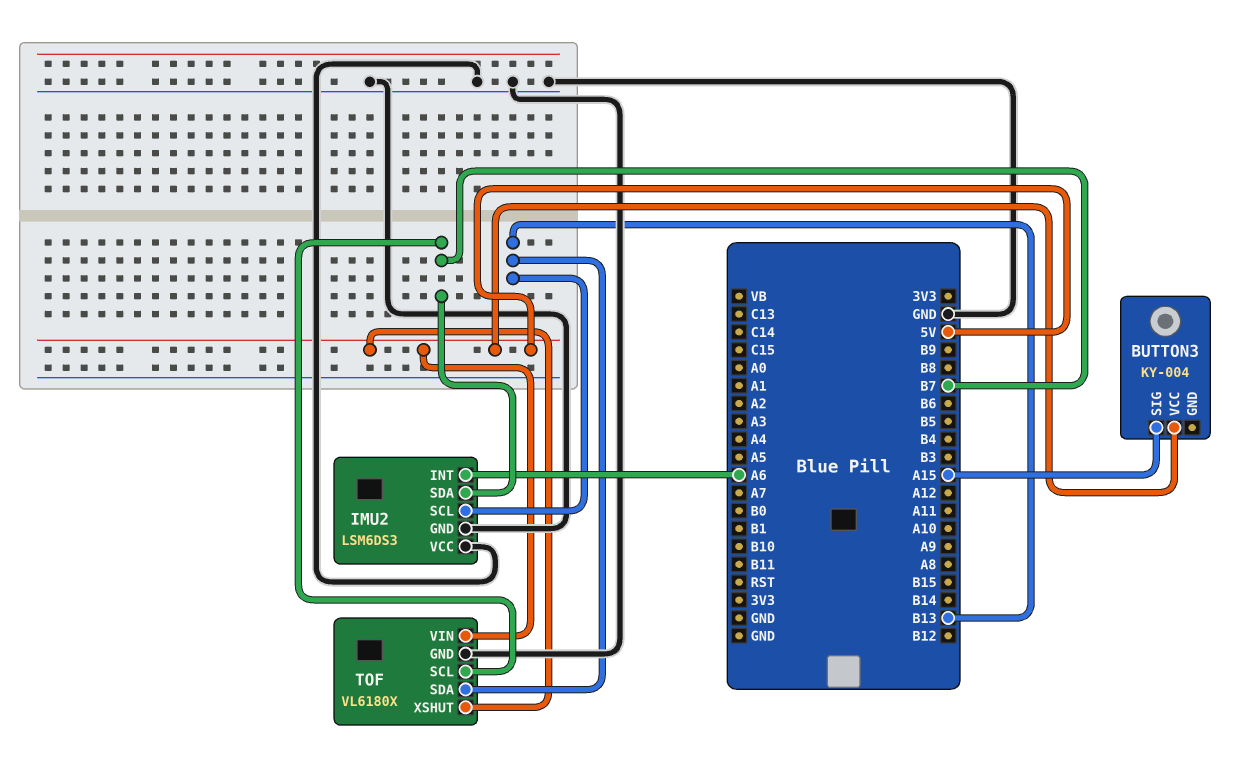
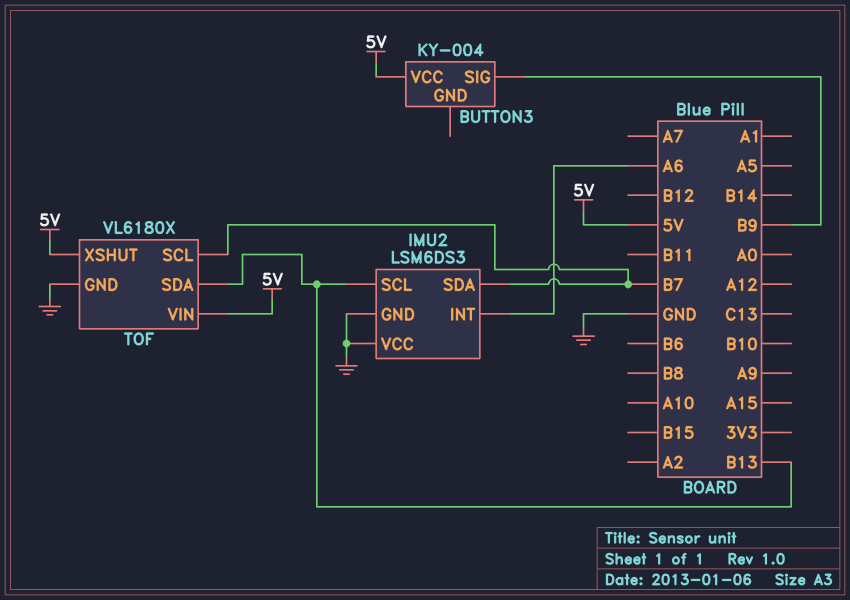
BUTTON3 pin SIG: A15 -> B9

